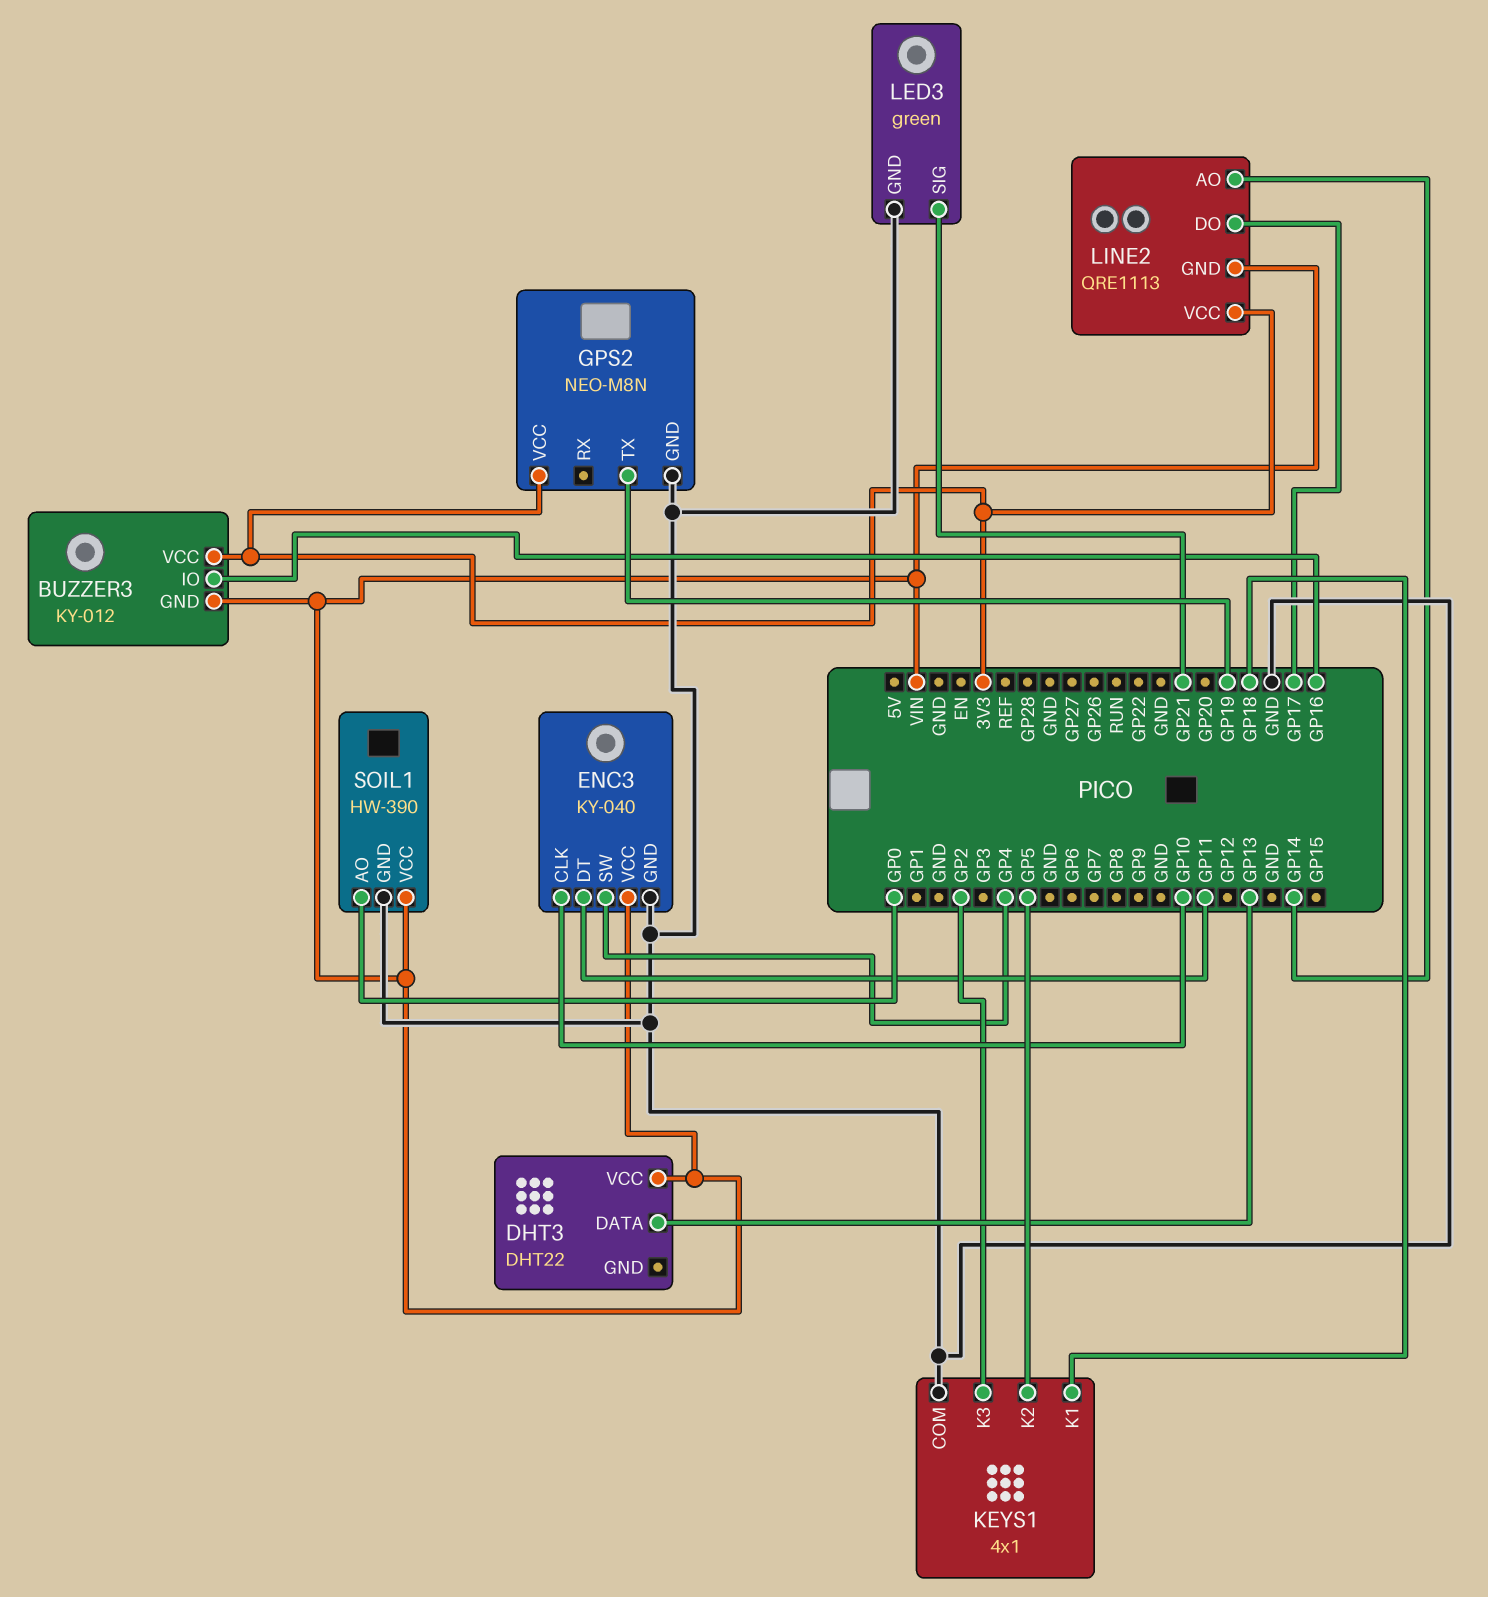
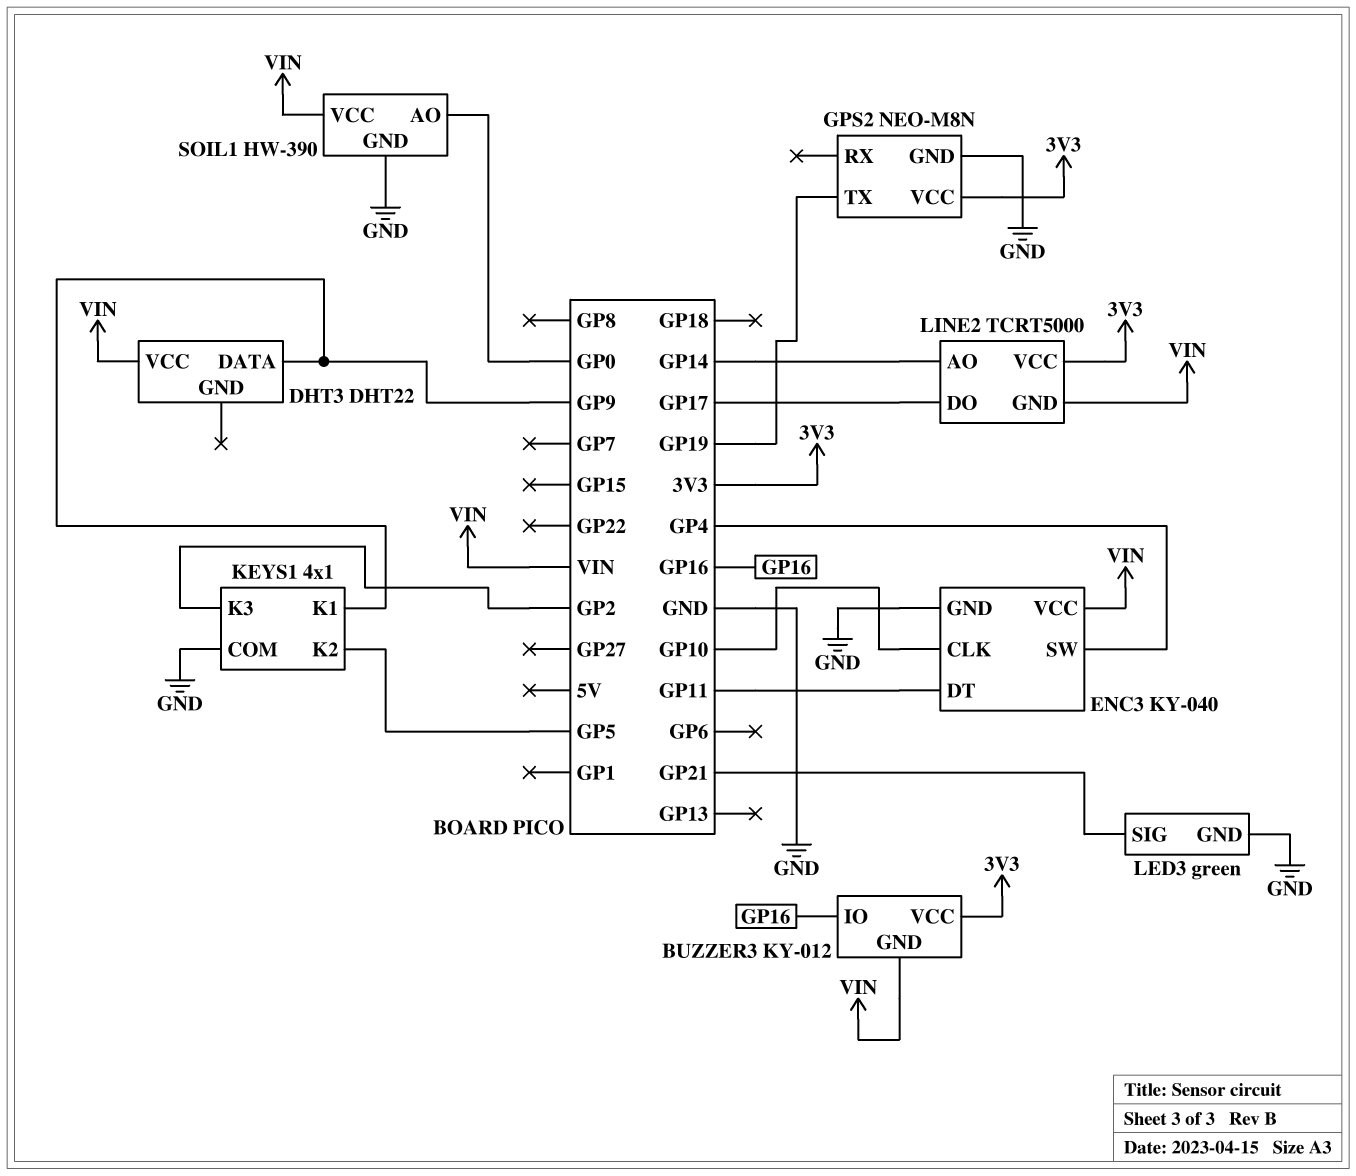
DHT3 pin DATA: GP13 -> GP9
KEYS1 pin K1: GP18 -> GP9
LINE2: QRE1113 -> TCRT5000

